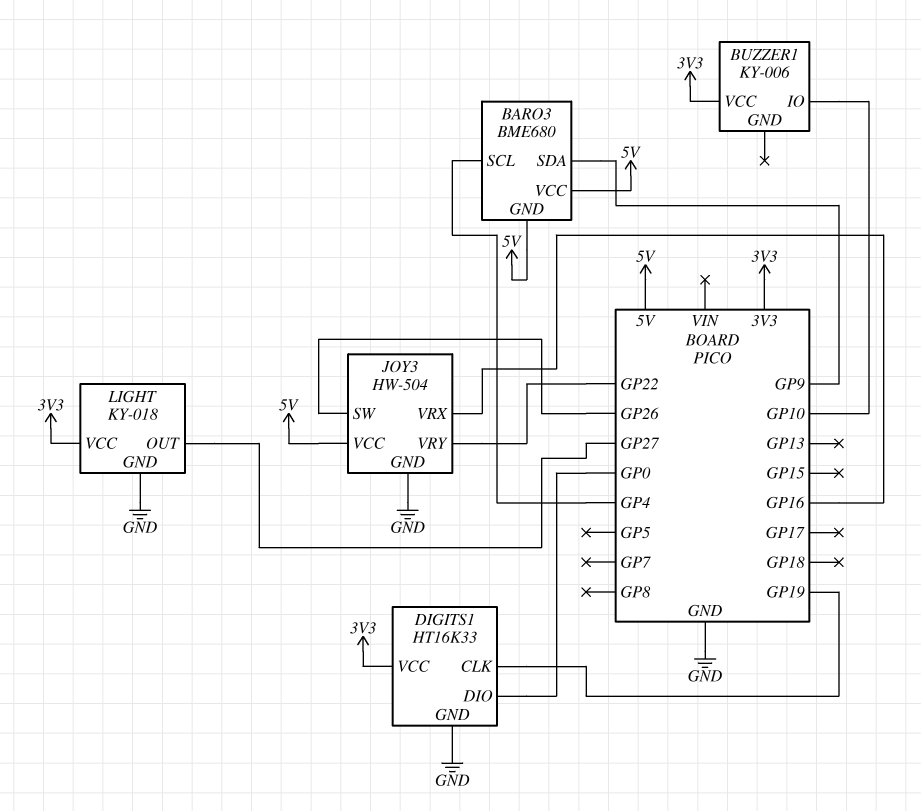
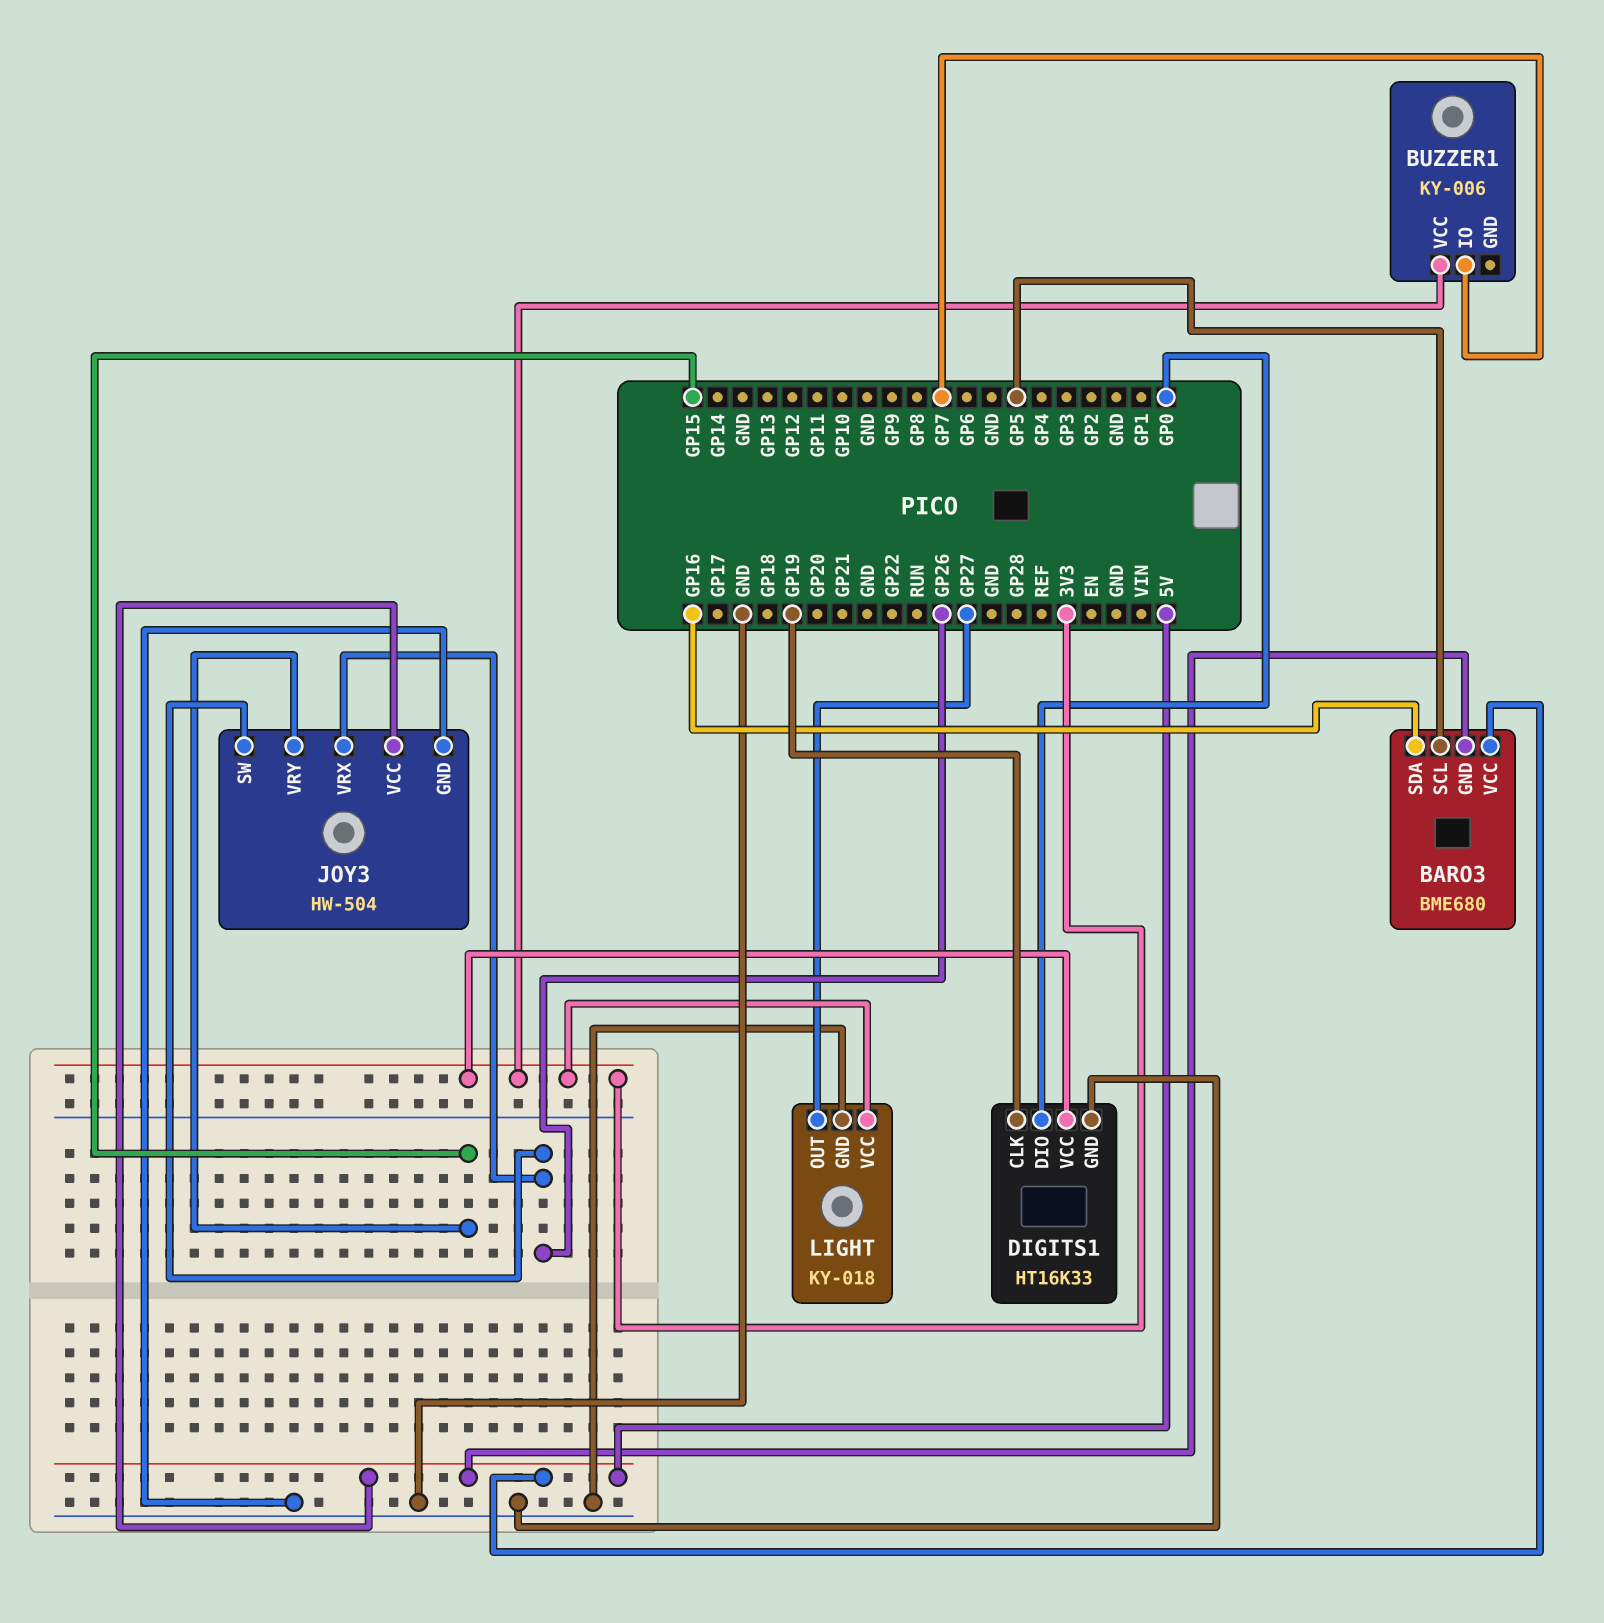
BARO3 pin SCL: GP4 -> GP5
BARO3 pin SDA: GP9 -> GP16
BUZZER1 pin IO: GP10 -> GP7
JOY3 pin VRX: GP16 -> GP26
JOY3 pin VRY: GP22 -> GP15

